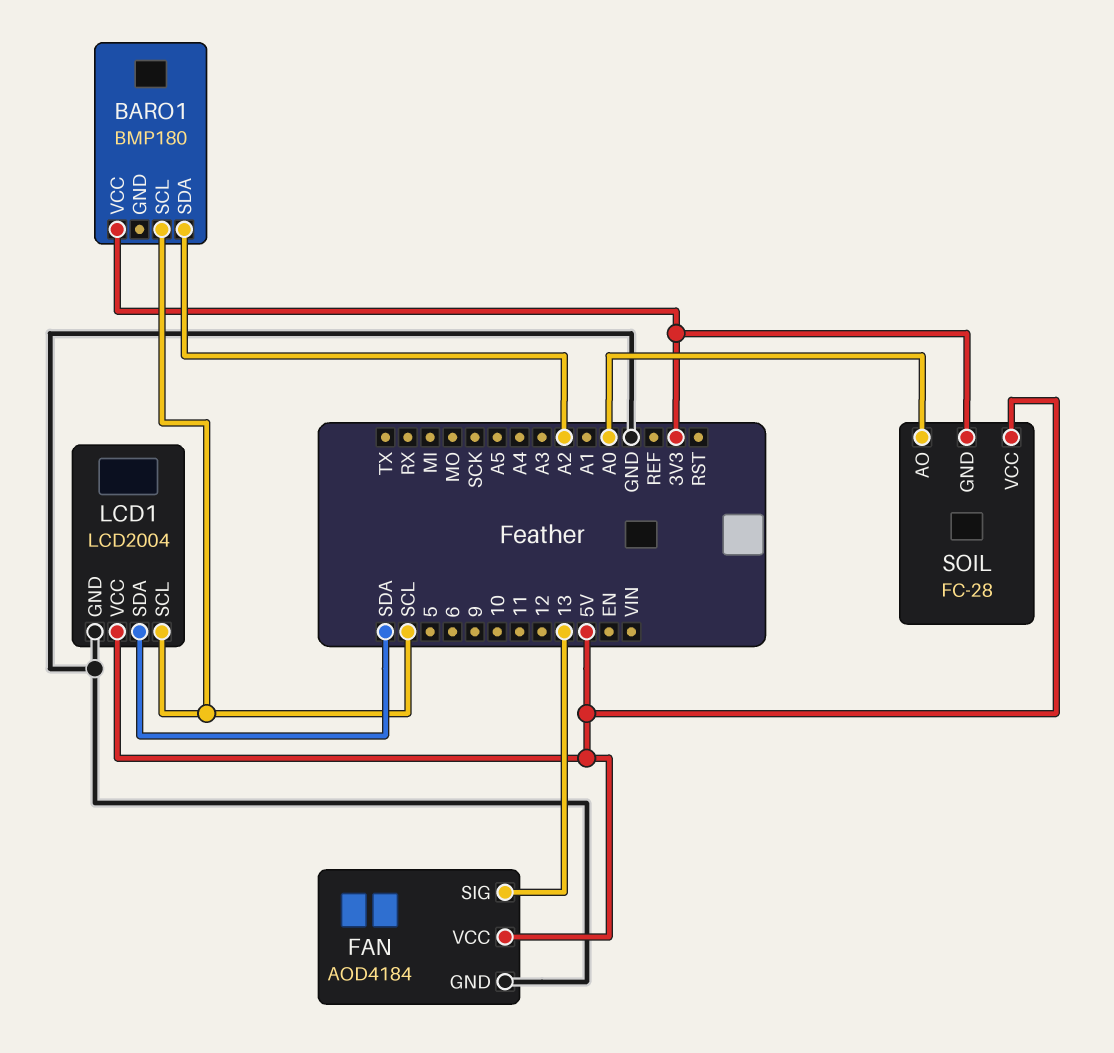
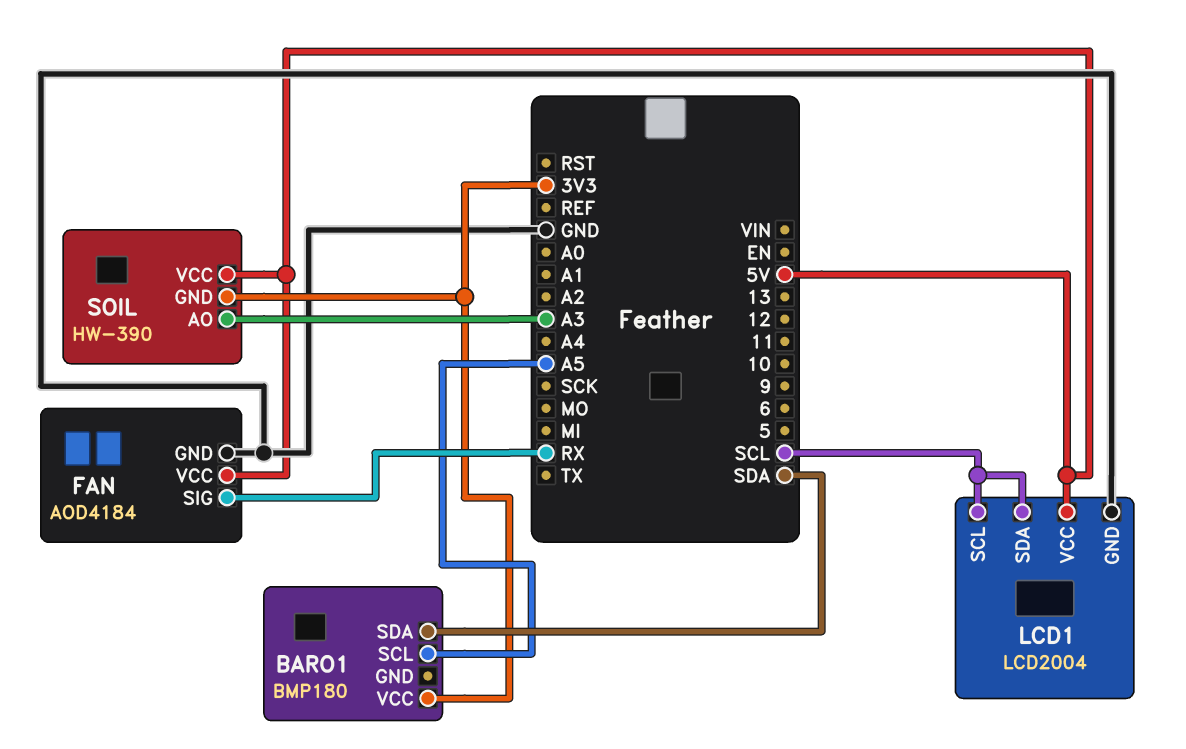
BARO1 pin SCL: SCL -> A5
BARO1 pin SDA: A2 -> SDA
FAN pin SIG: 13 -> RX
LCD1 pin SDA: SDA -> SCL
SOIL: FC-28 -> HW-390
SOIL pin AO: A0 -> A3

